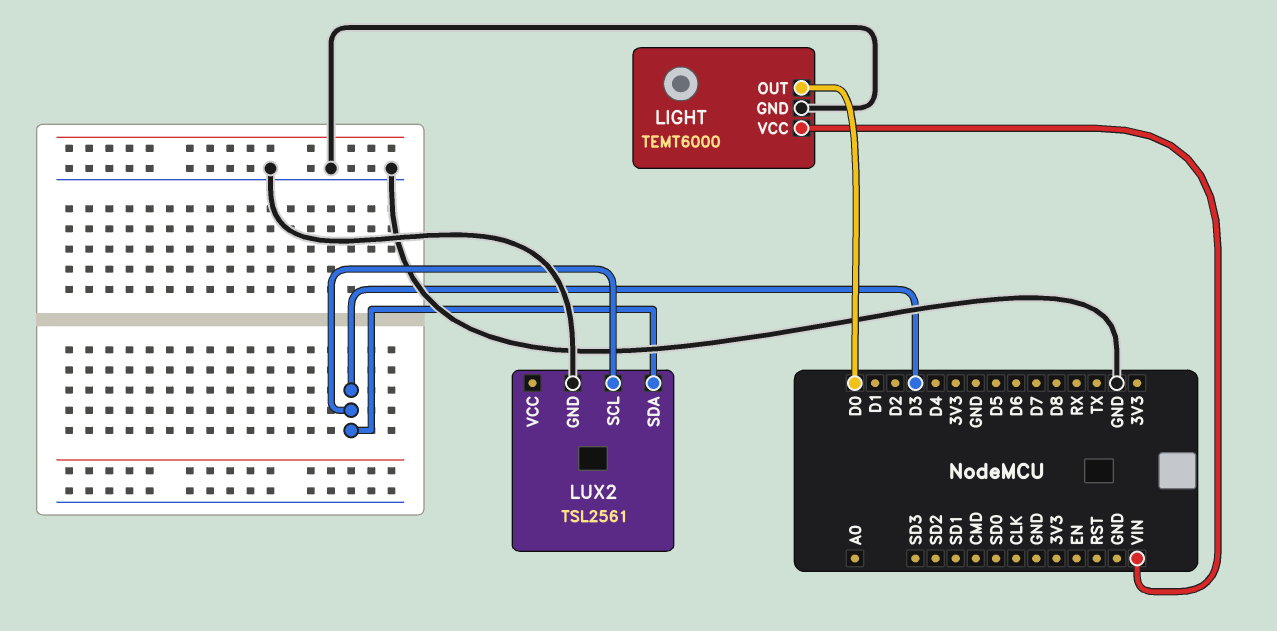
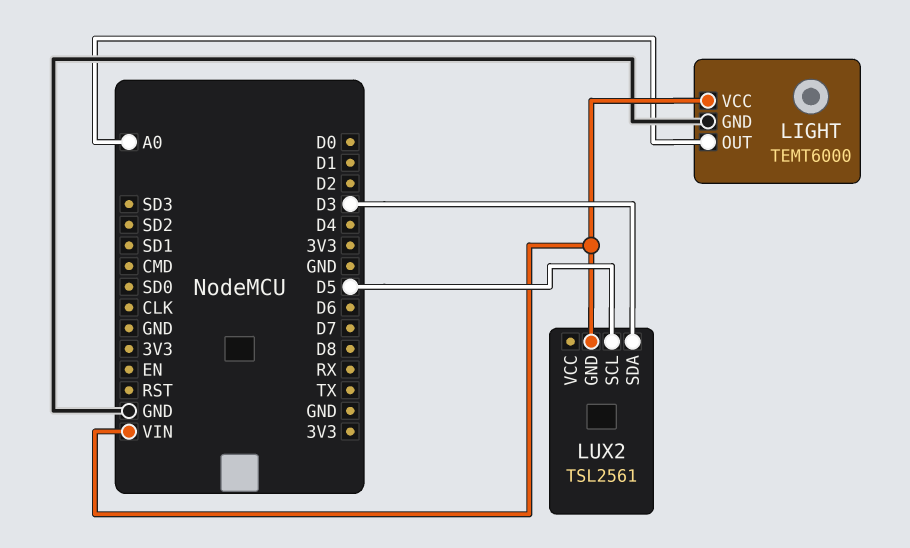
LIGHT pin OUT: D0 -> A0
LUX2 pin GND: GND -> VIN
LUX2 pin SCL: D3 -> D5

